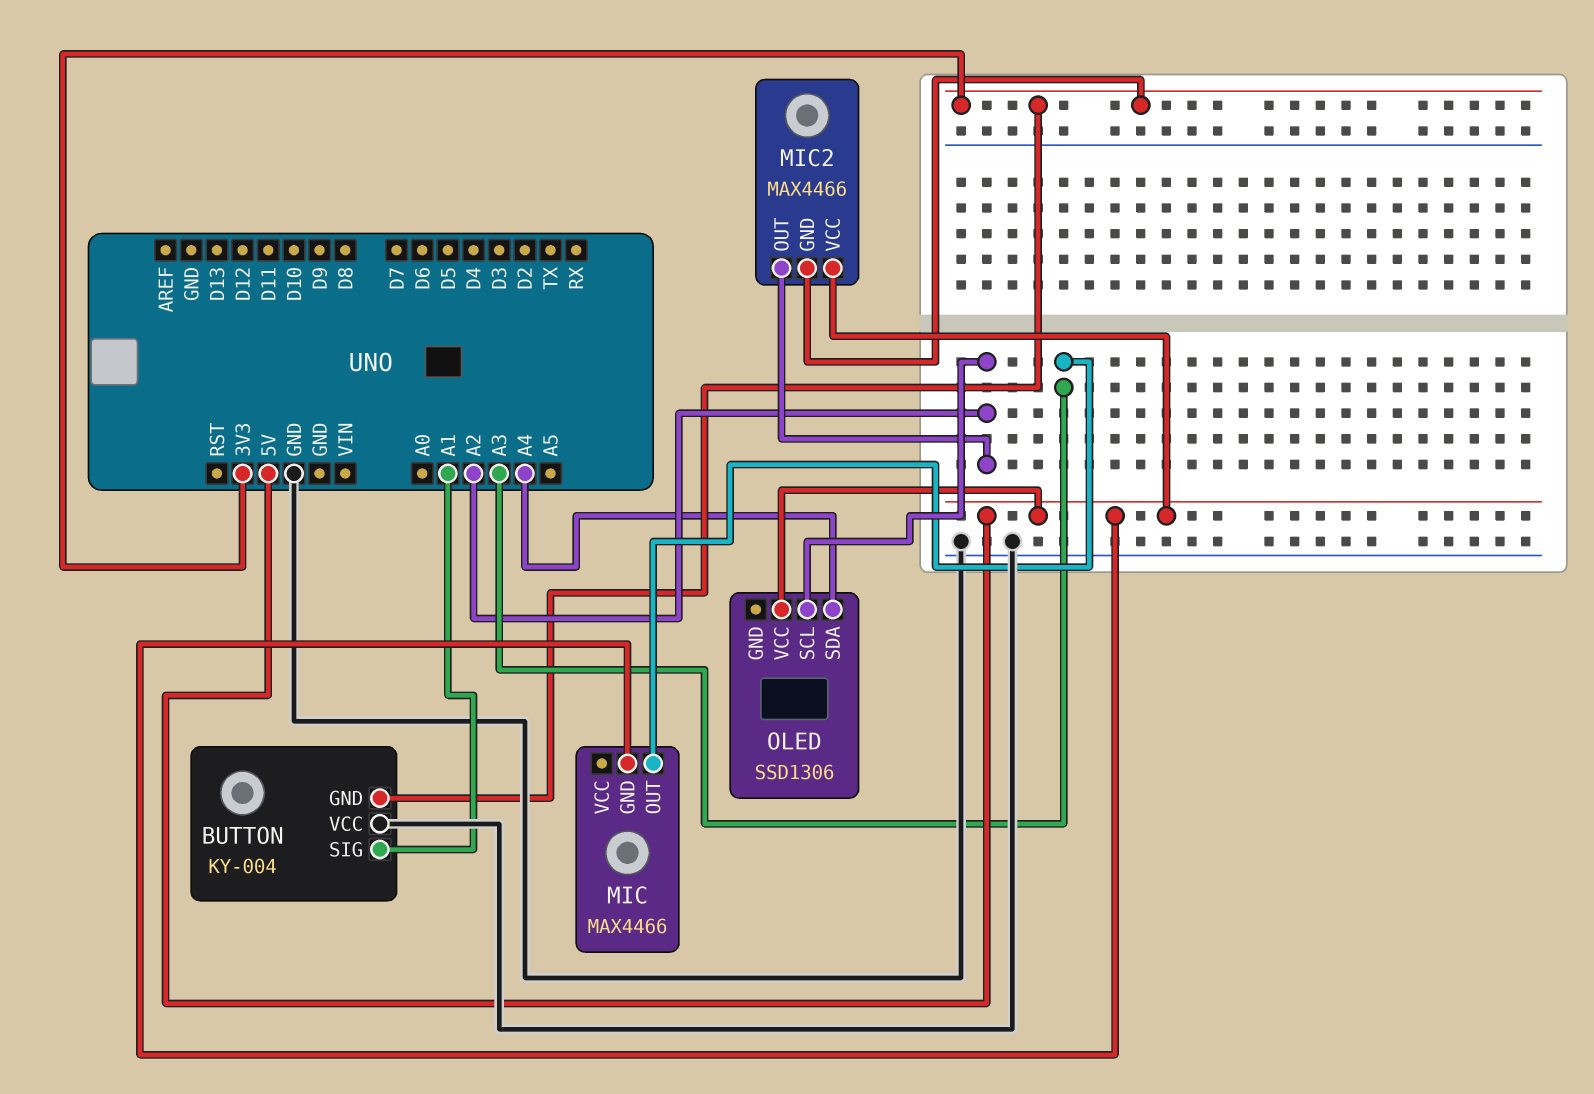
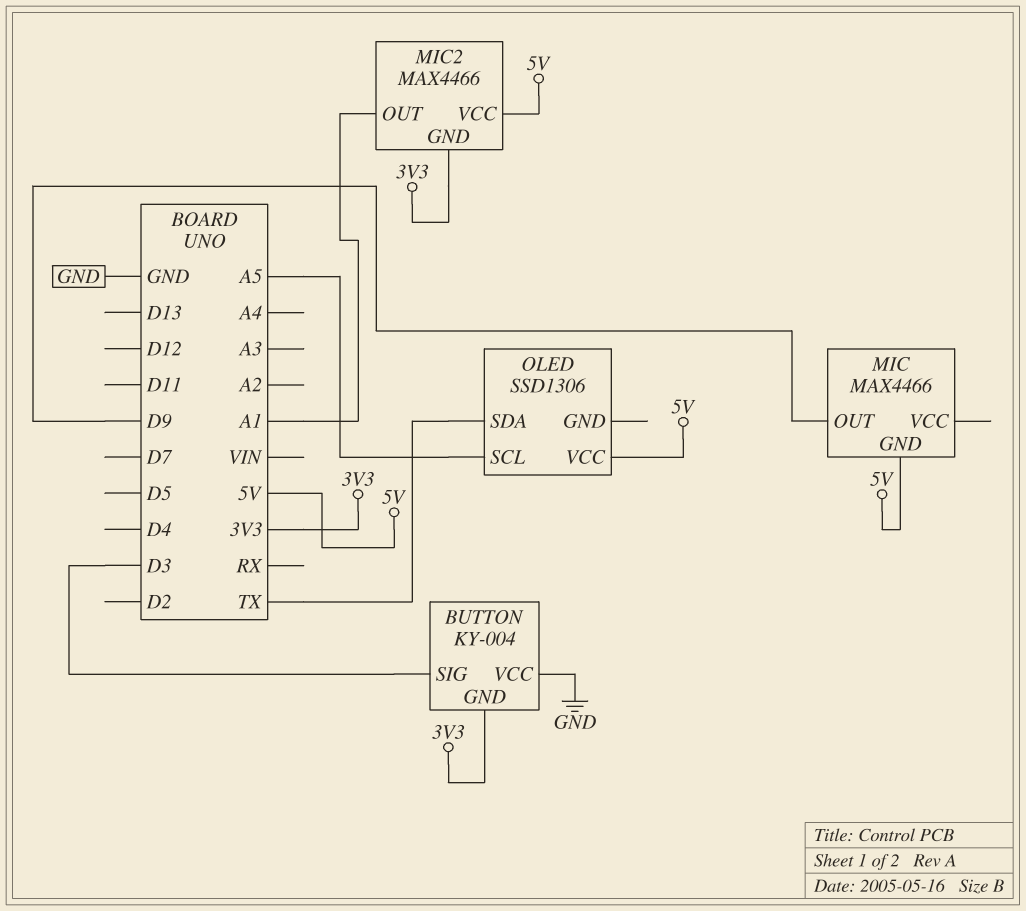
BUTTON pin SIG: A1 -> D3
MIC pin OUT: A3 -> D9
MIC2 pin OUT: A2 -> A1
OLED pin SCL: A2 -> A5
OLED pin SDA: A4 -> TX

